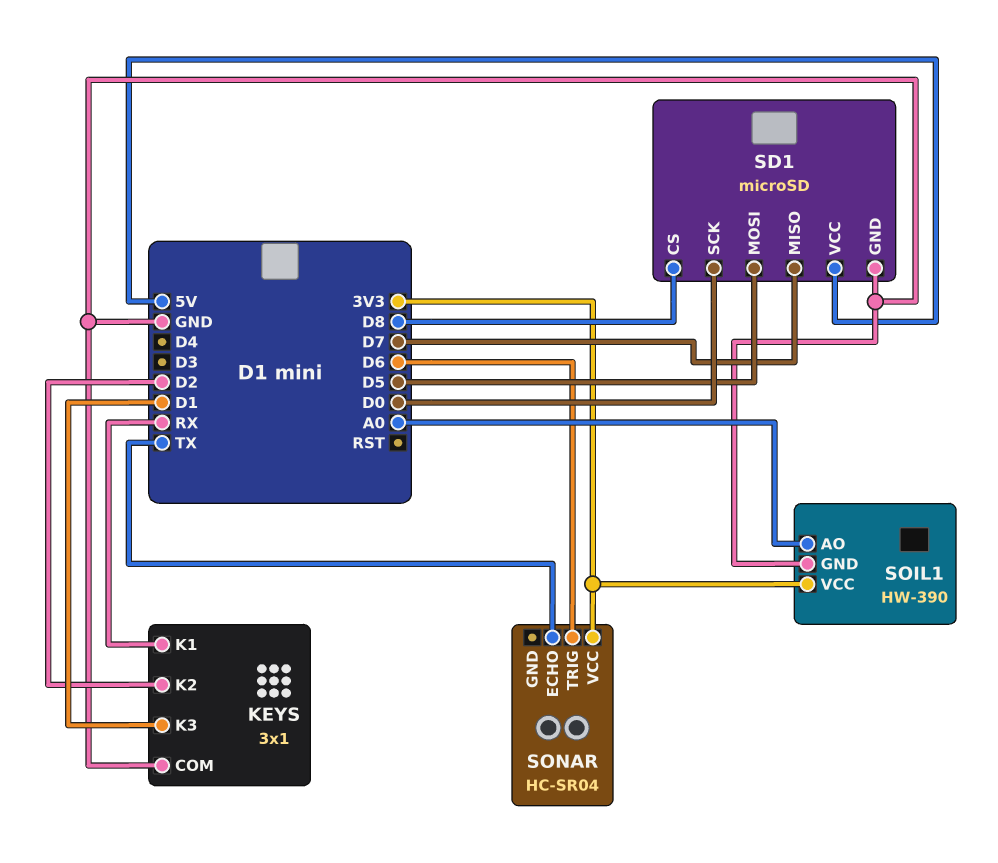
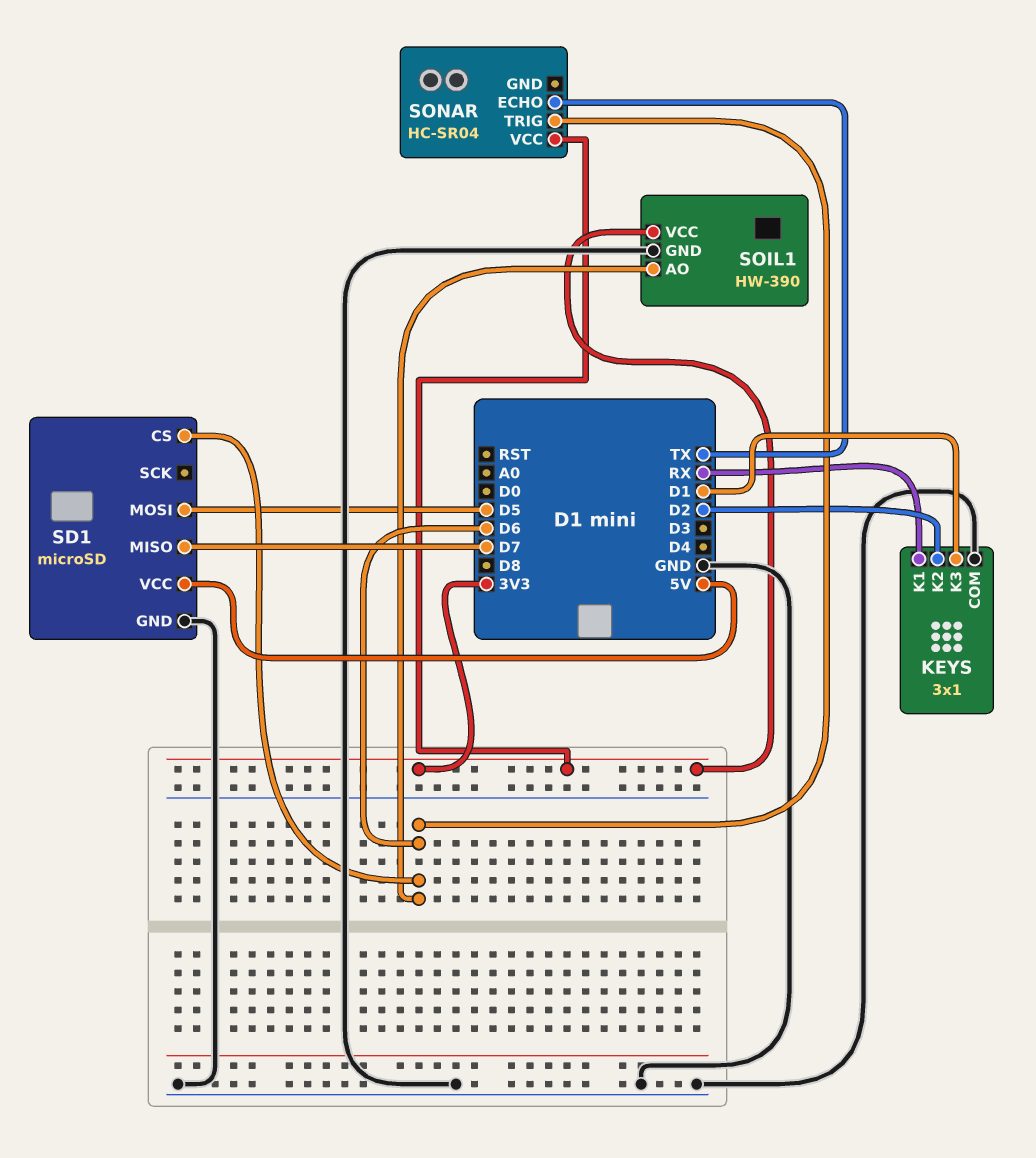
SD1 pin CS: D8 -> D6
SD1 pin SCK: D0 -> none
SOIL1 pin AO: A0 -> D6

